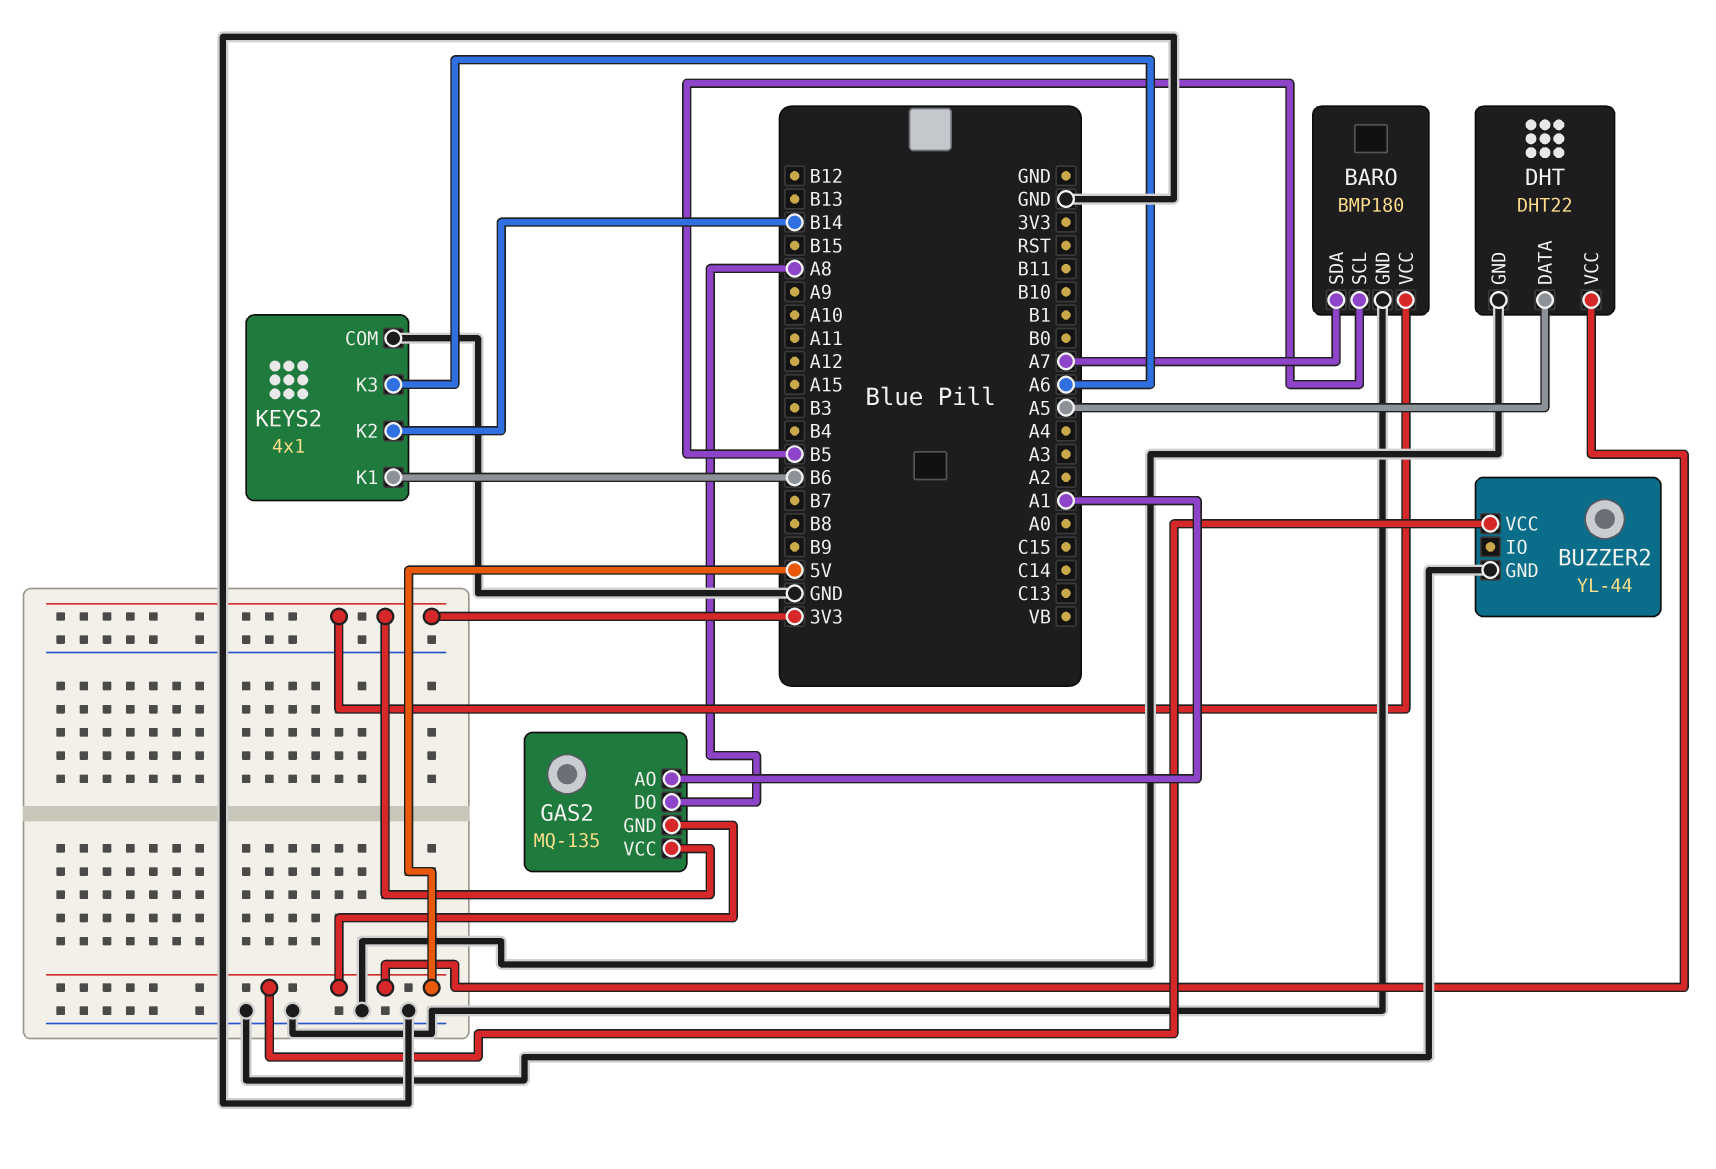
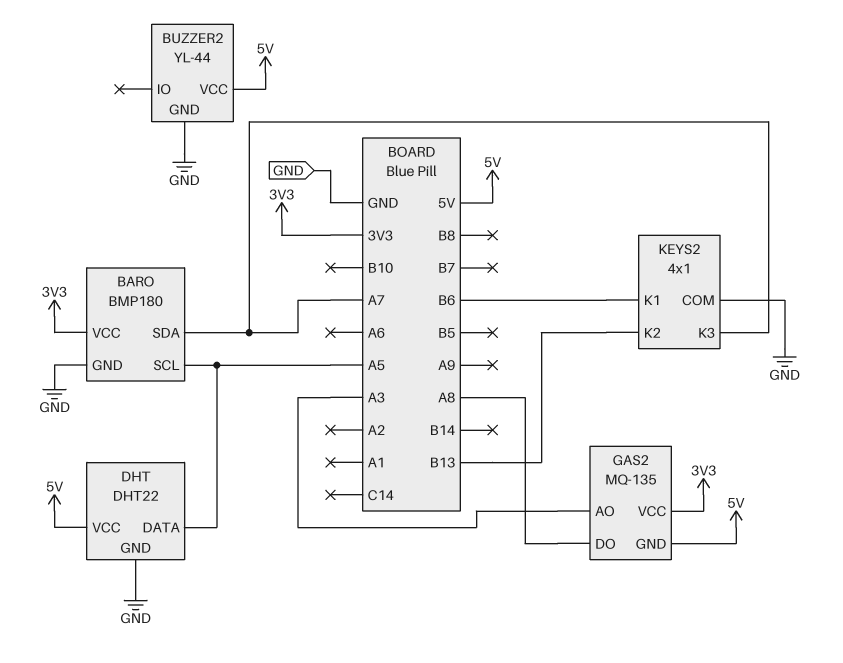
BARO pin SCL: B5 -> A5
GAS2 pin AO: A1 -> A3
KEYS2 pin K2: B14 -> B13
KEYS2 pin K3: A6 -> A7

